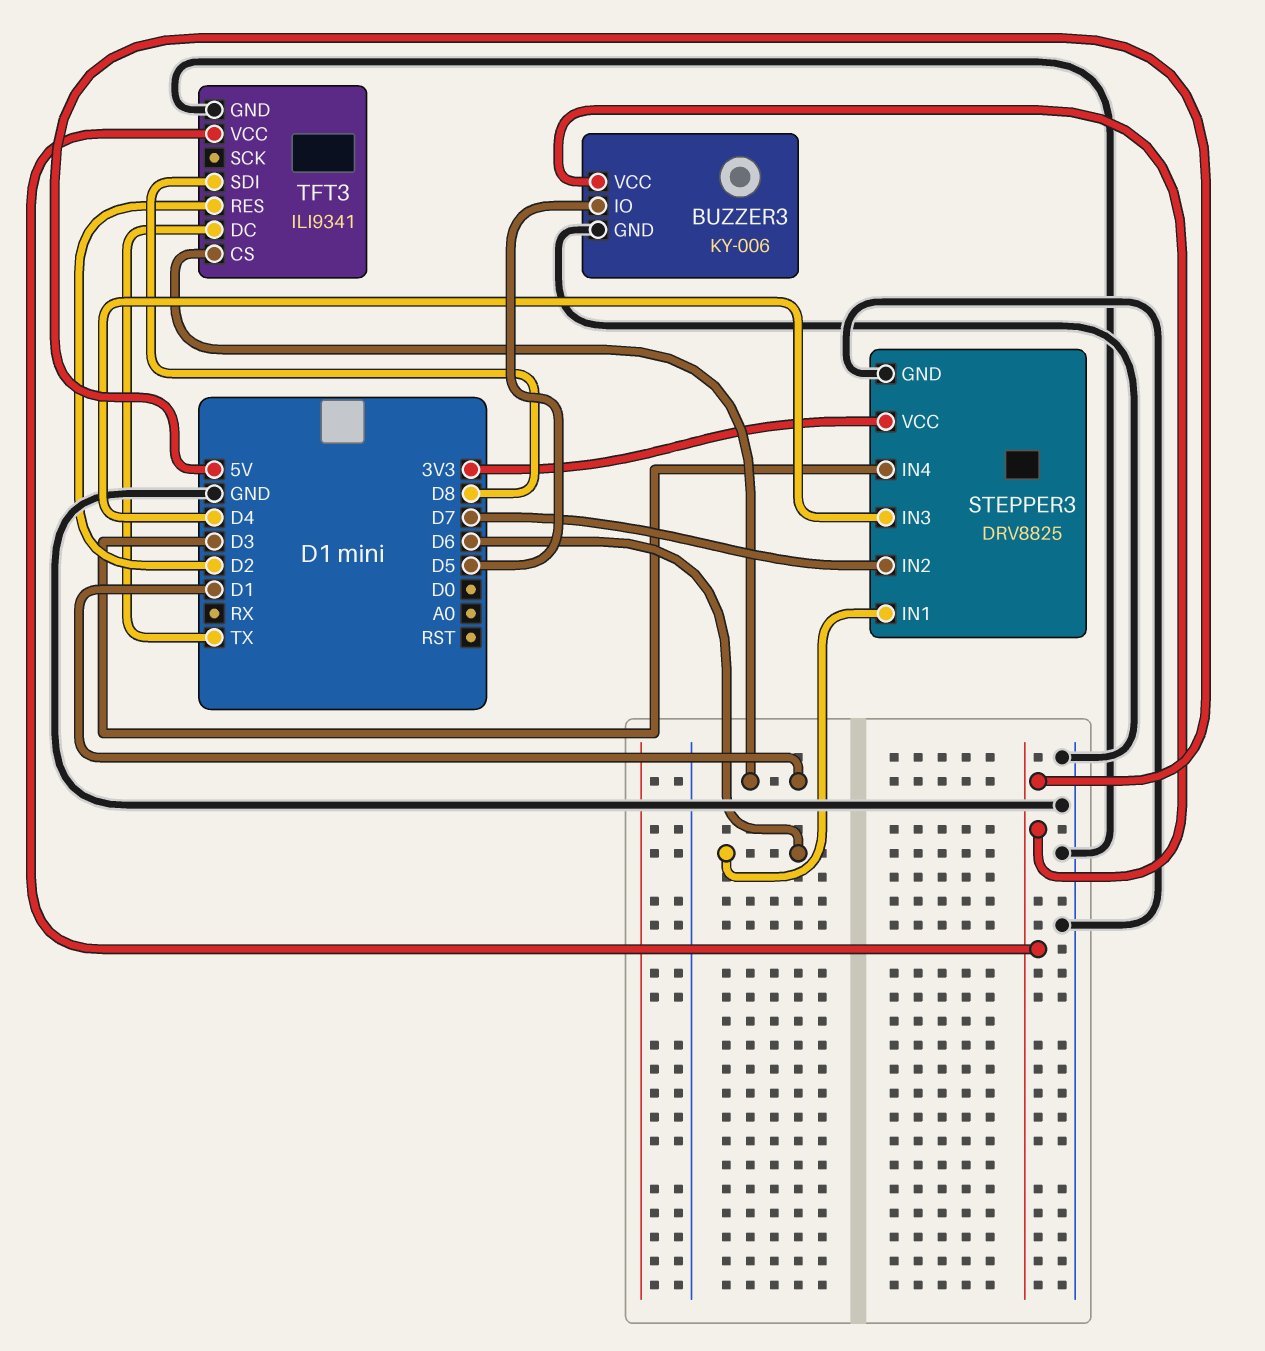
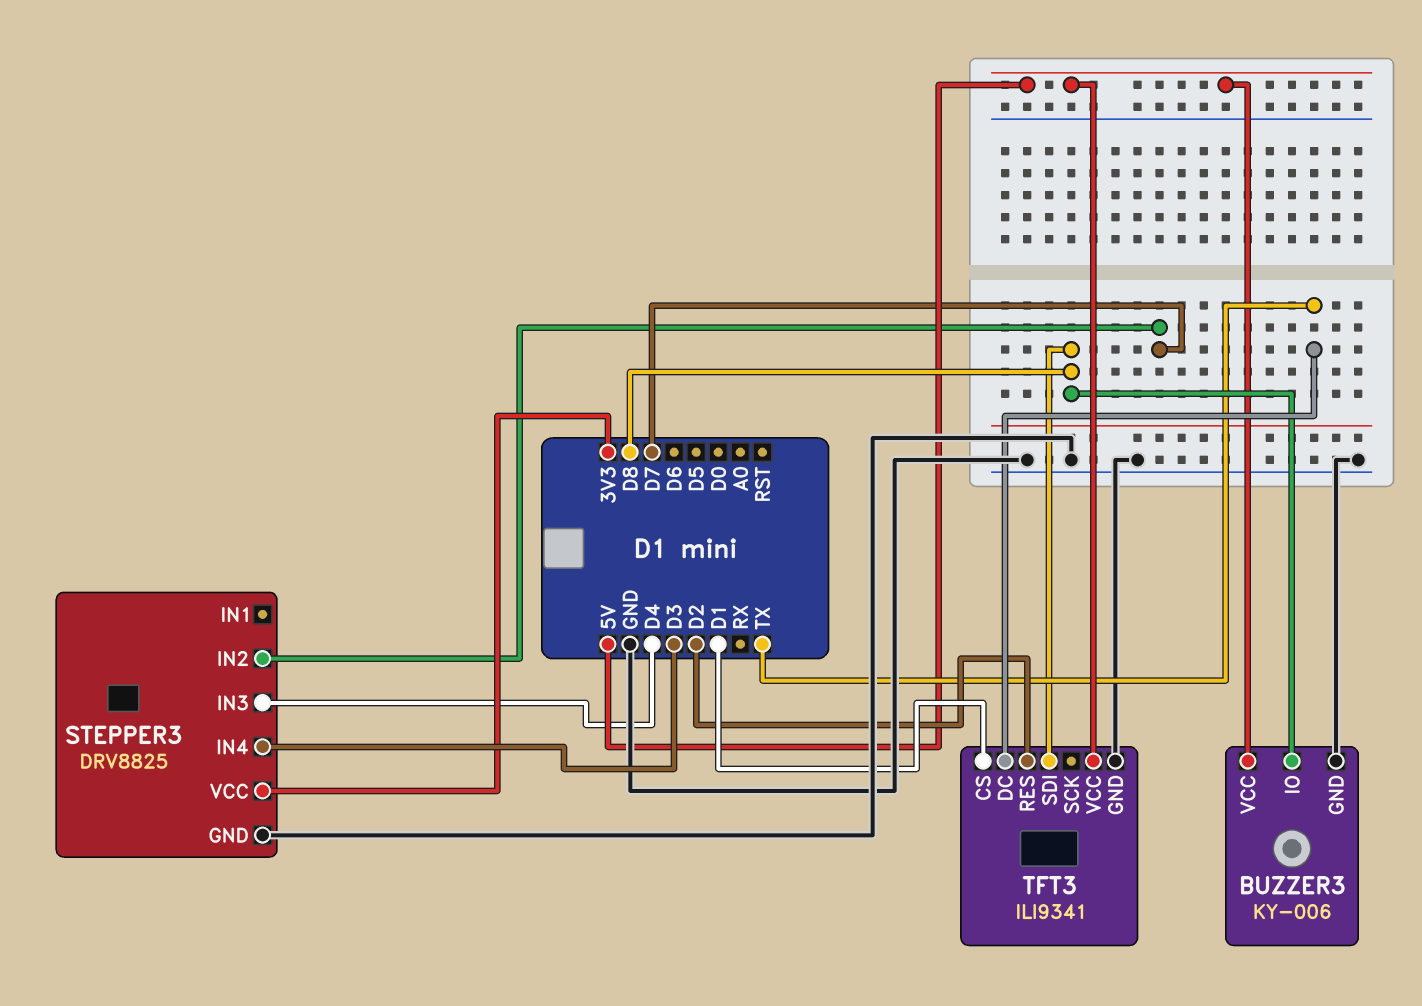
BUZZER3 pin IO: D5 -> D8
STEPPER3 pin IN1: D6 -> none

